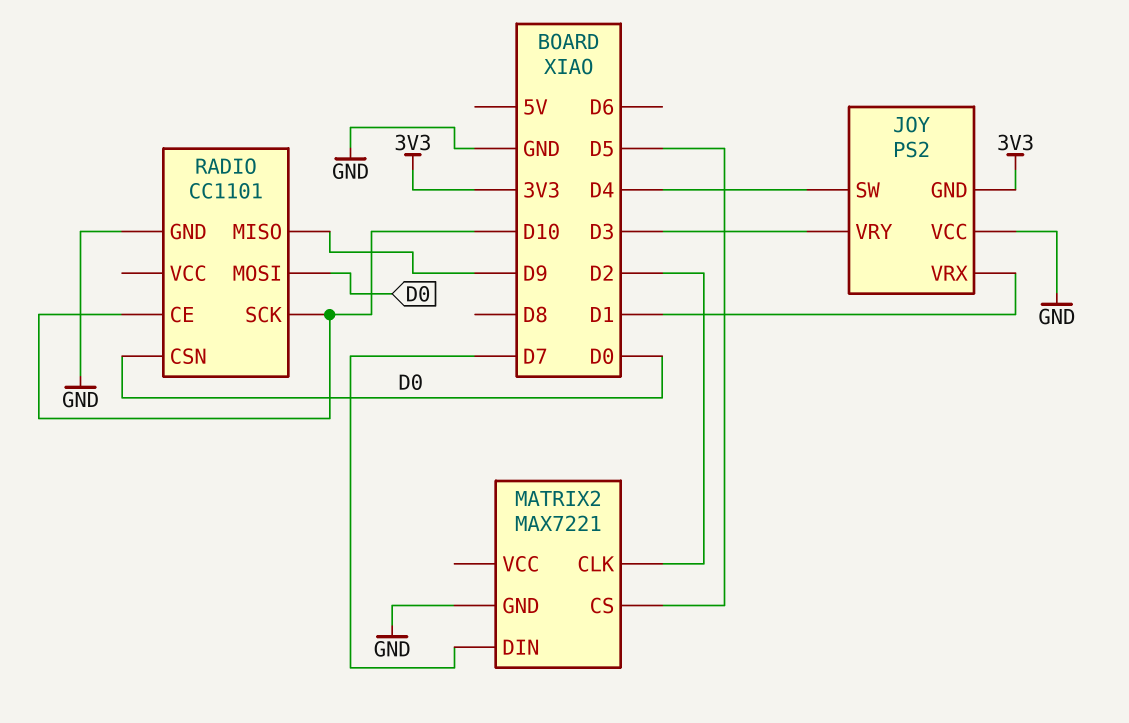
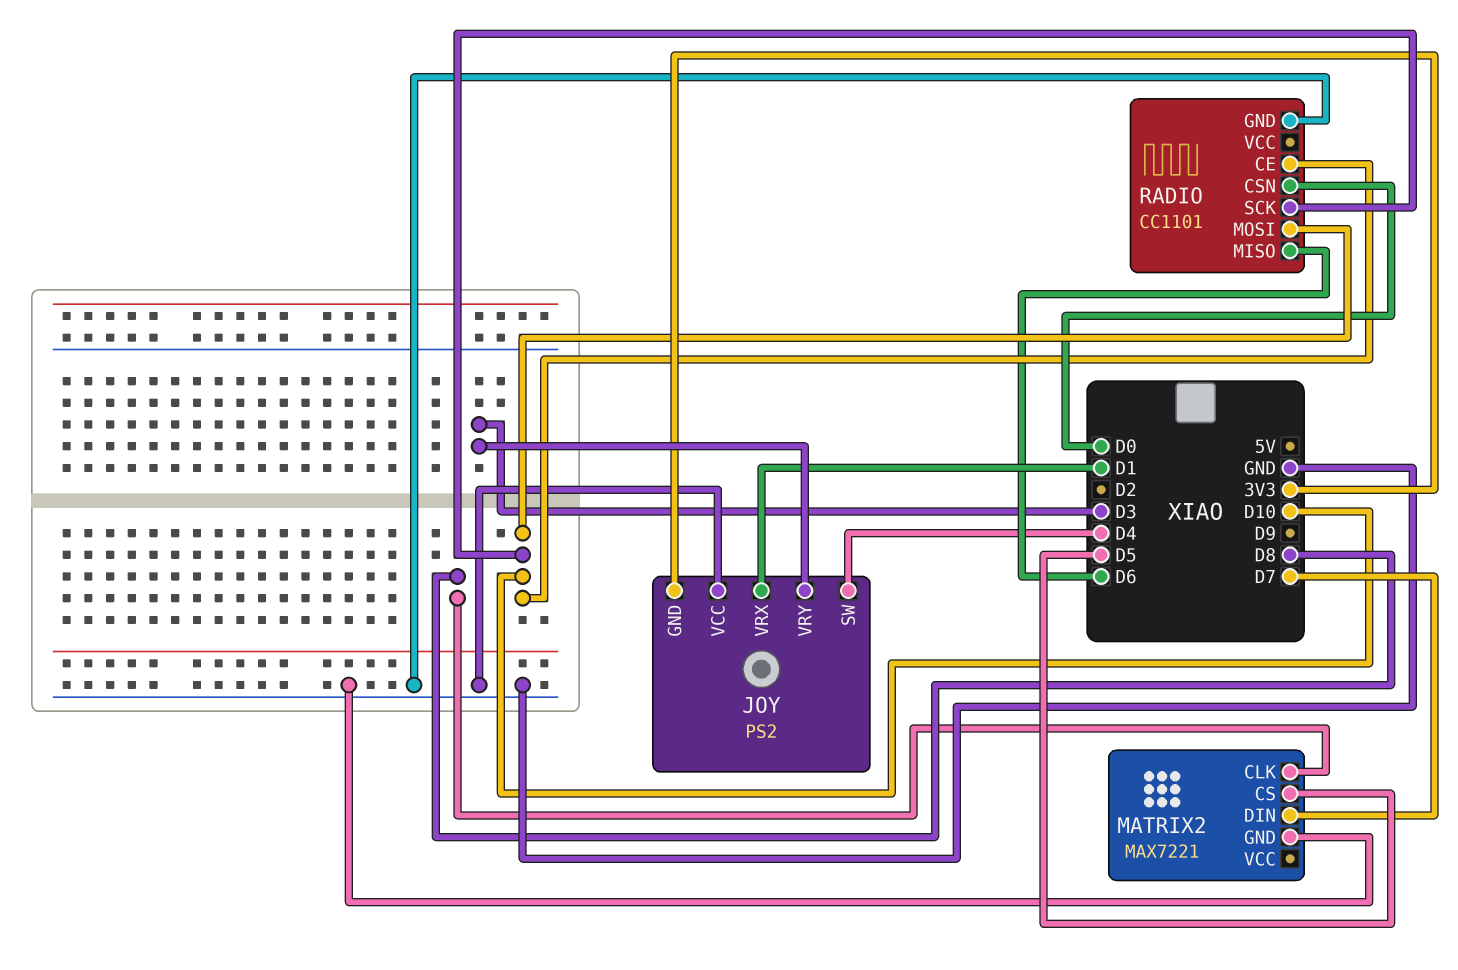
MATRIX2 pin CLK: D2 -> D8
RADIO pin MISO: D9 -> D6
RADIO pin MOSI: D0 -> D10

